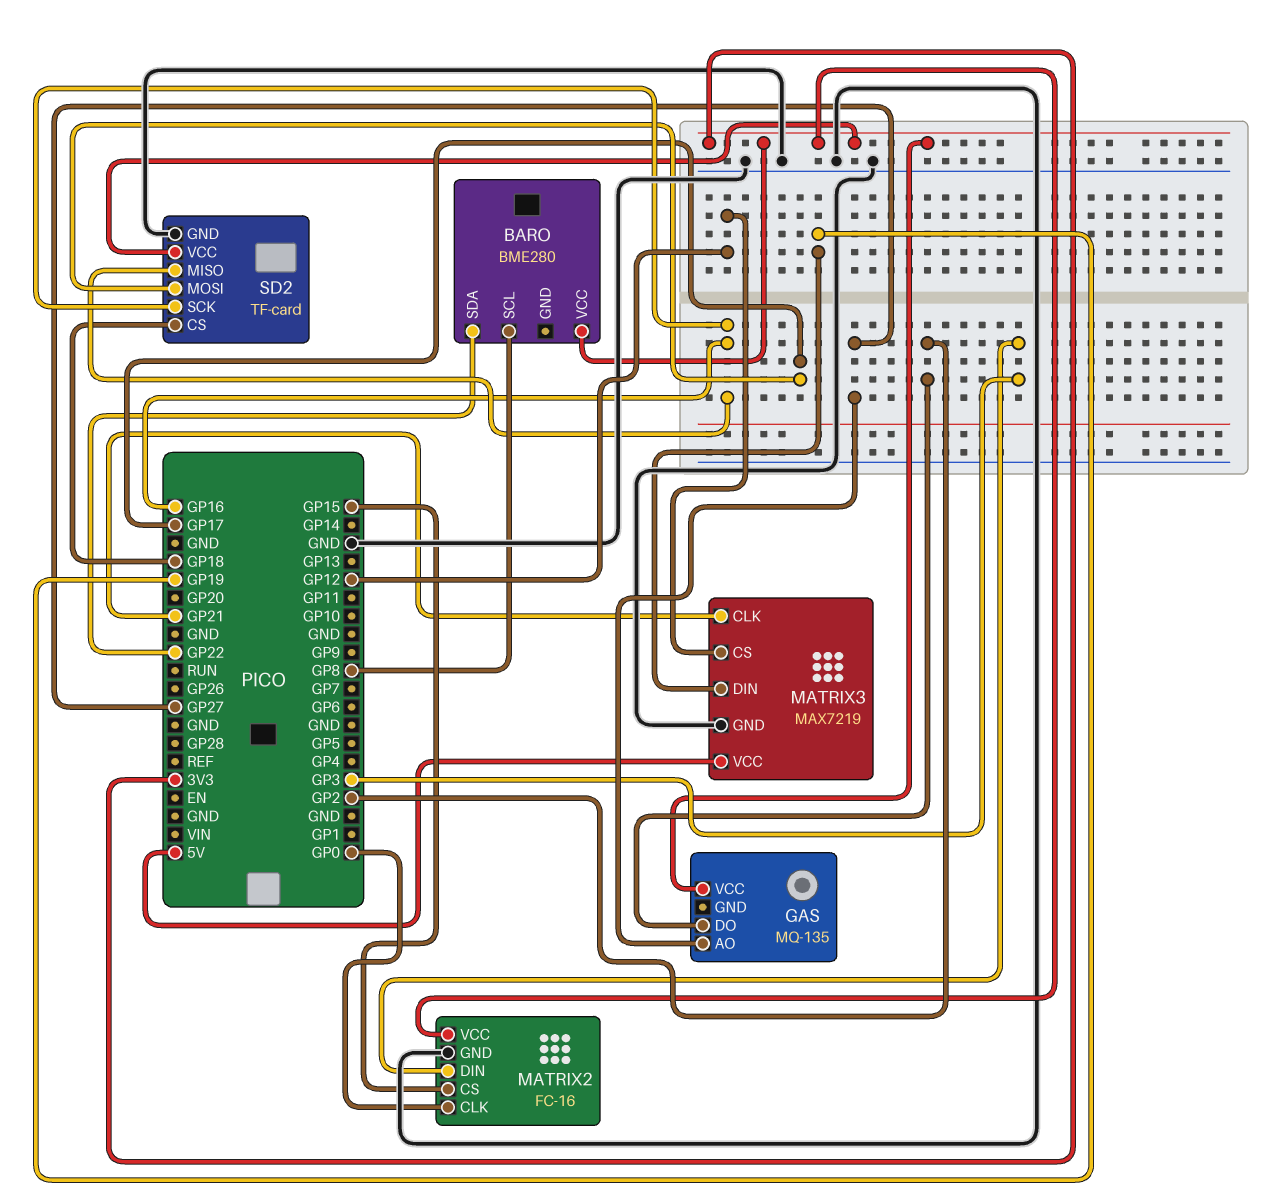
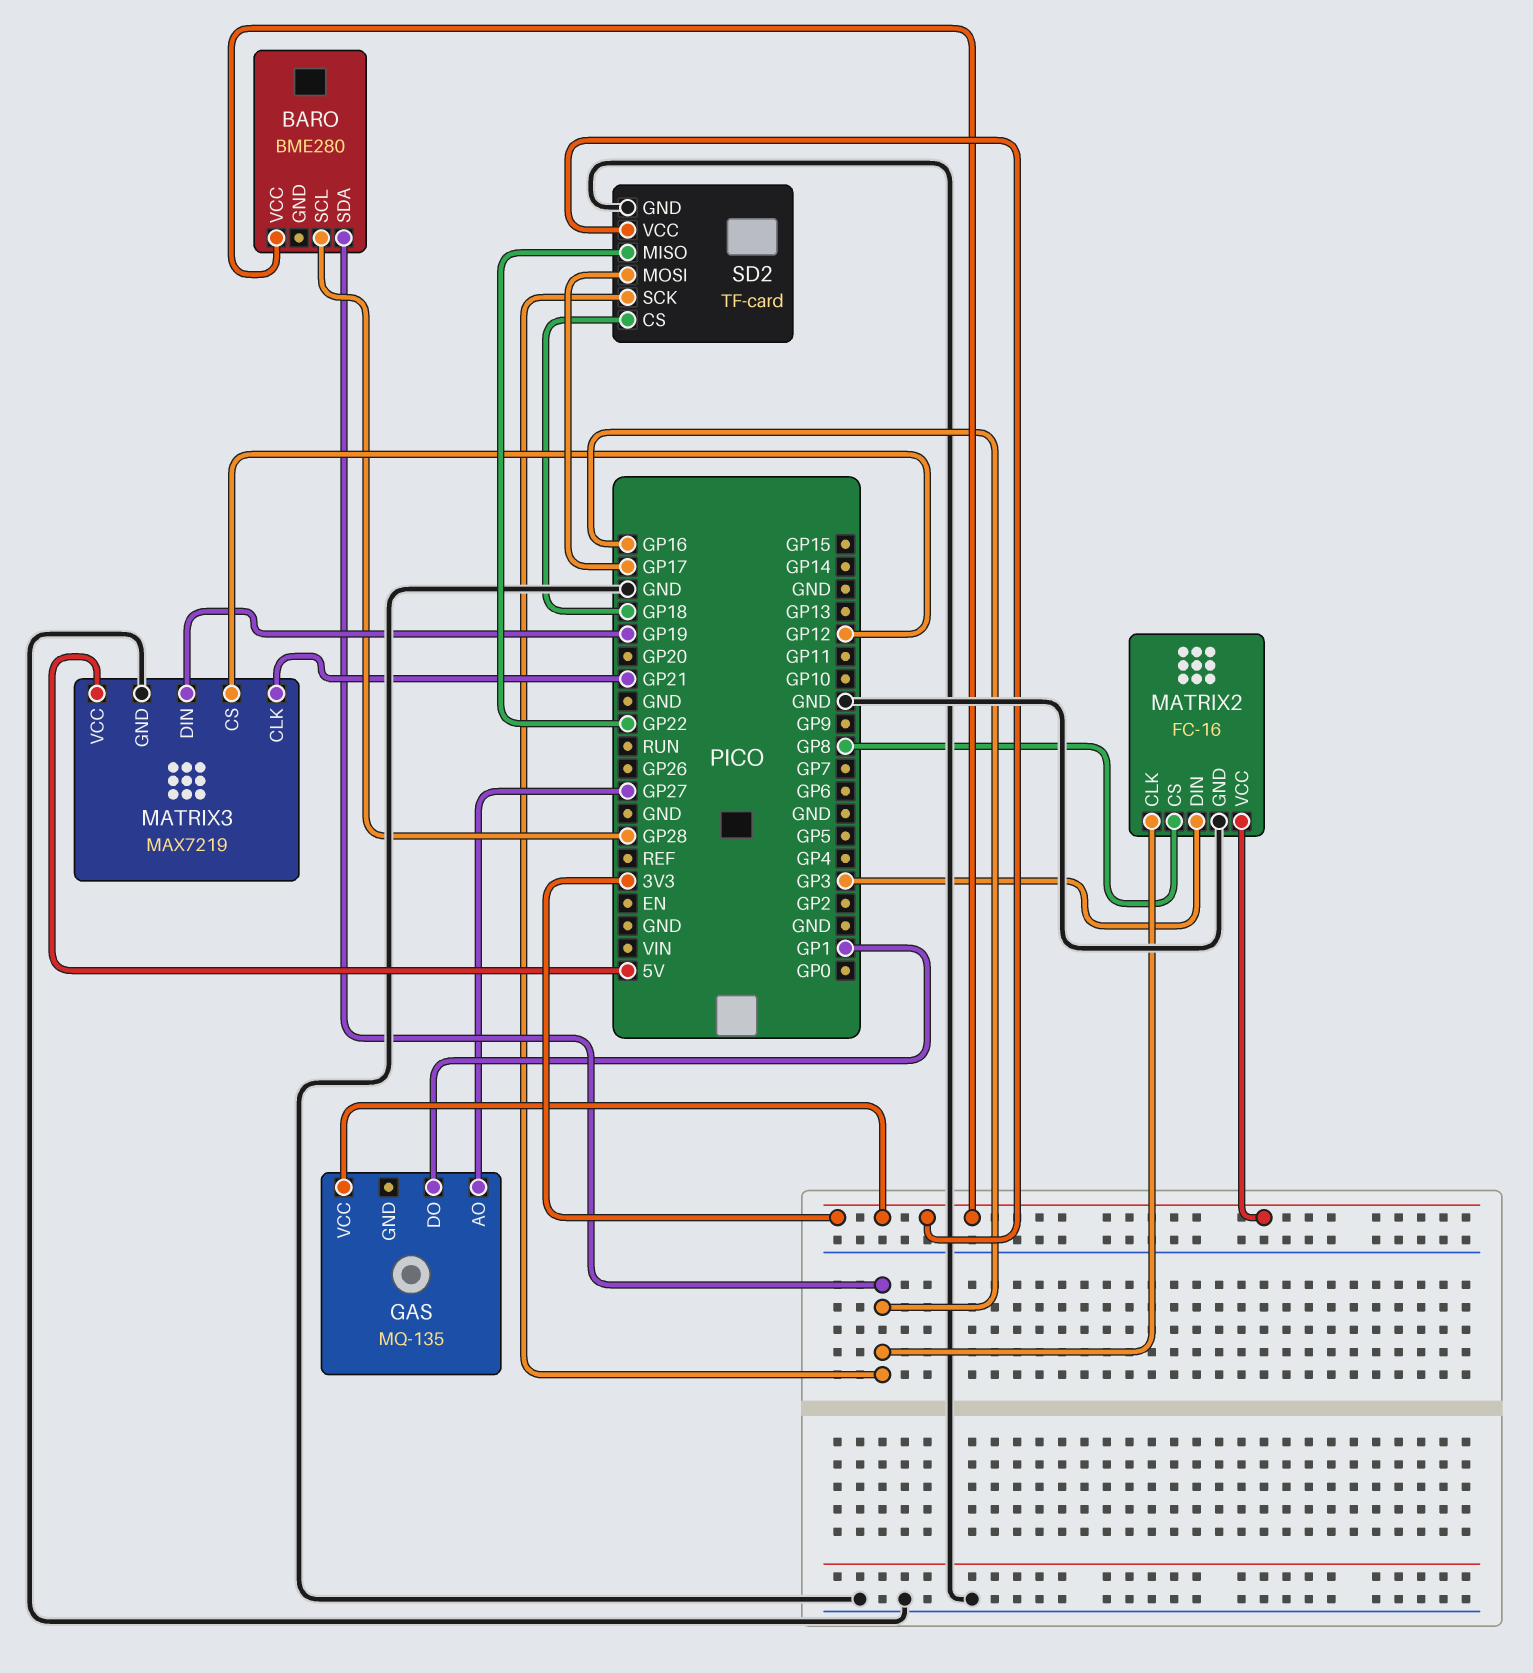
BARO pin SCL: GP8 -> GP28
BARO pin SDA: GP22 -> GP16
GAS pin DO: GP2 -> GP1
MATRIX2 pin CLK: GP0 -> GP16
MATRIX2 pin CS: GP15 -> GP8
SD2 pin MISO: GP16 -> GP22

